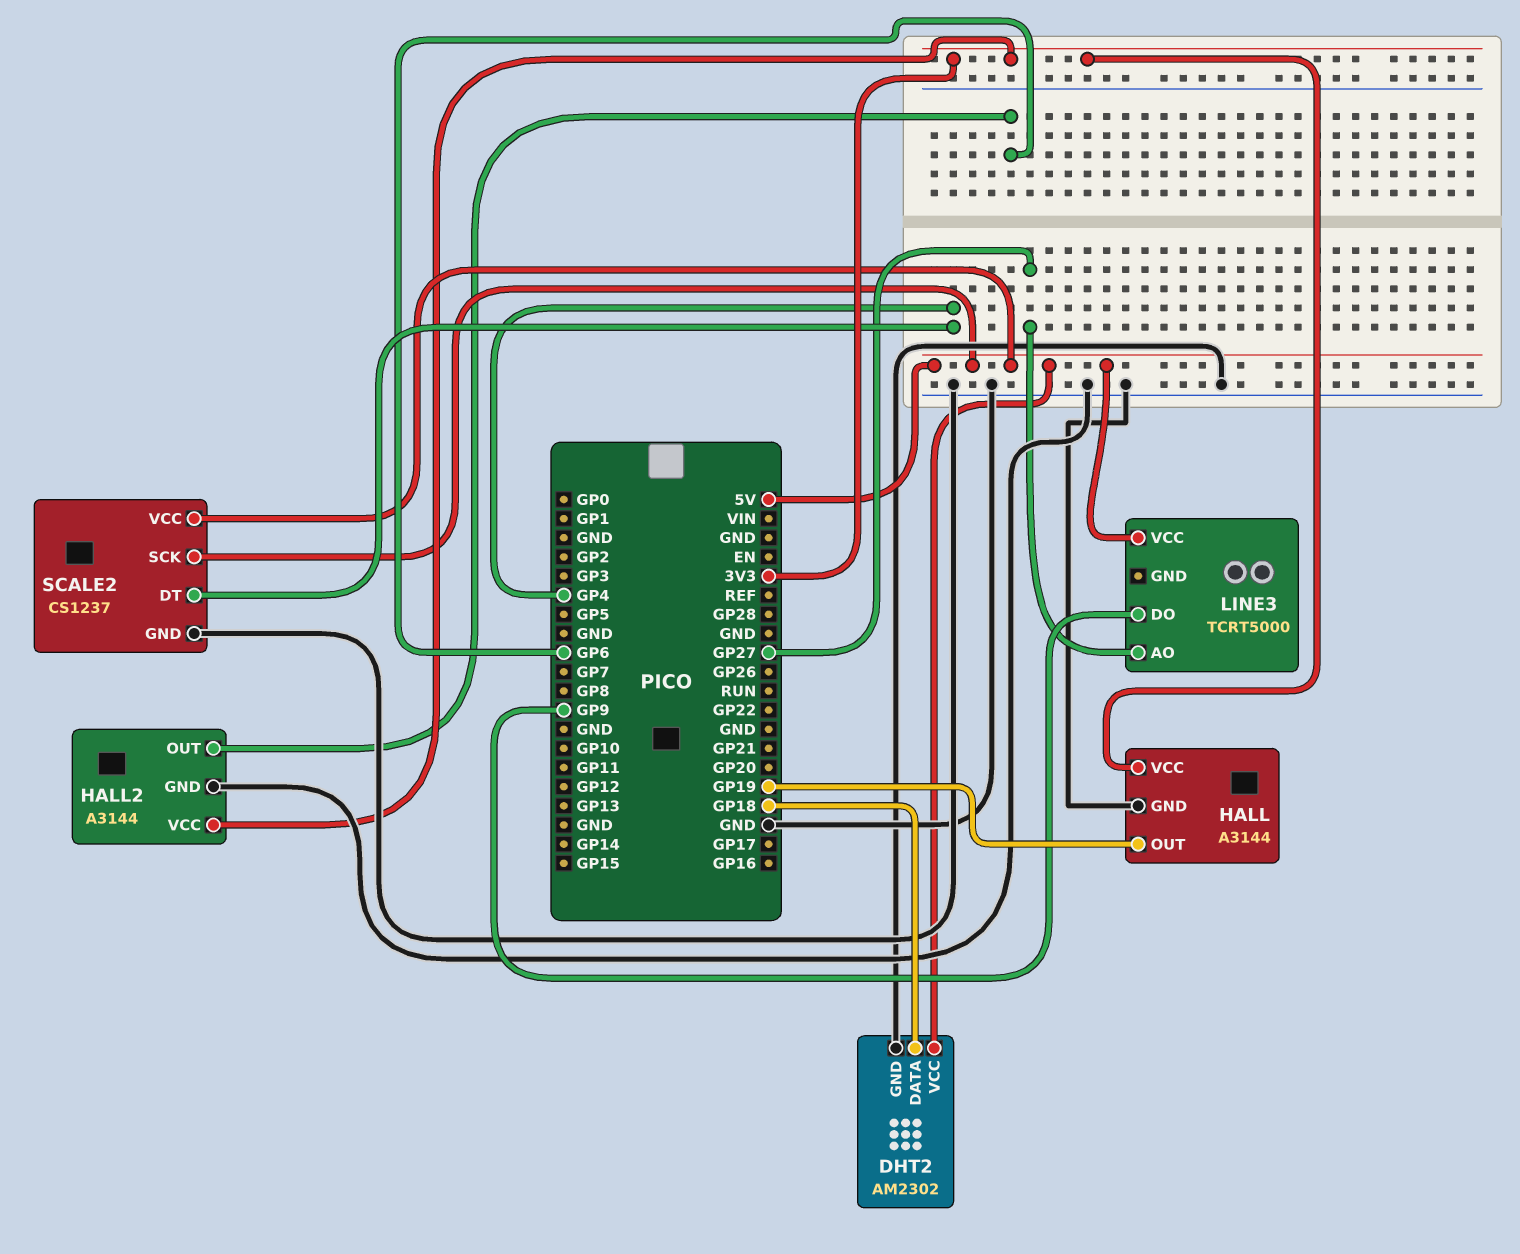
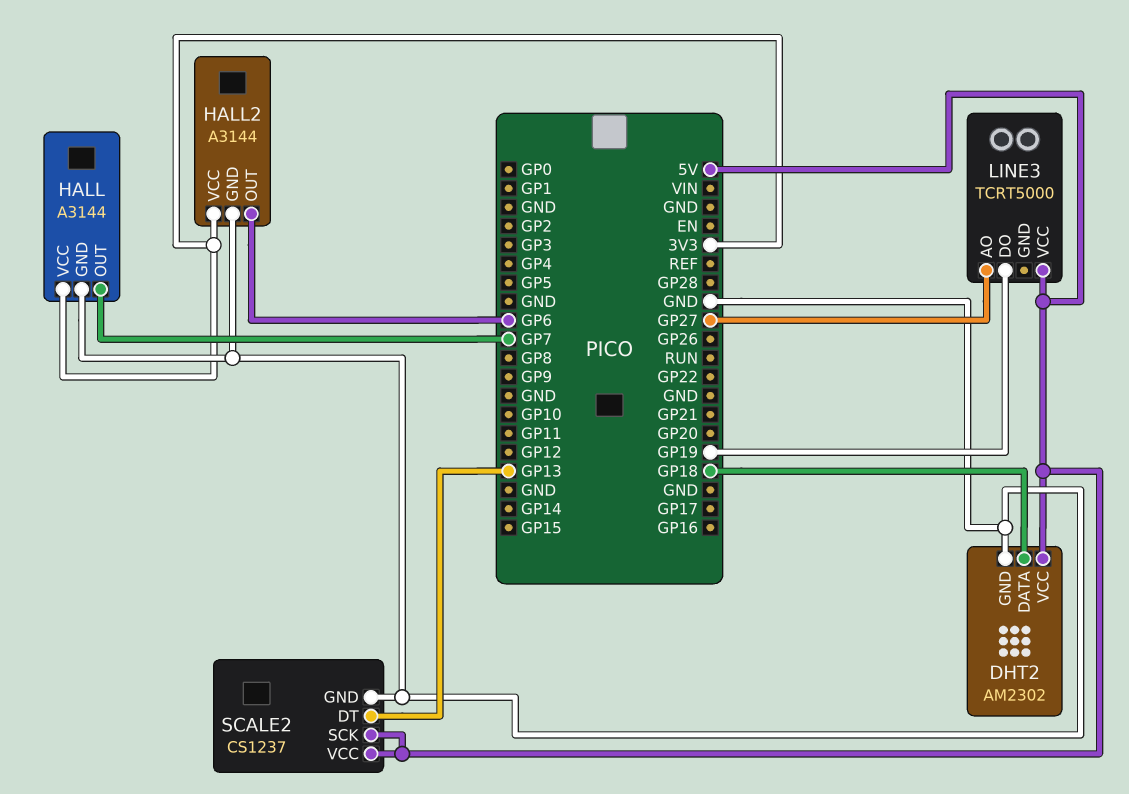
HALL pin OUT: GP19 -> GP7
LINE3 pin DO: GP9 -> GP19
SCALE2 pin DT: GP4 -> GP13

